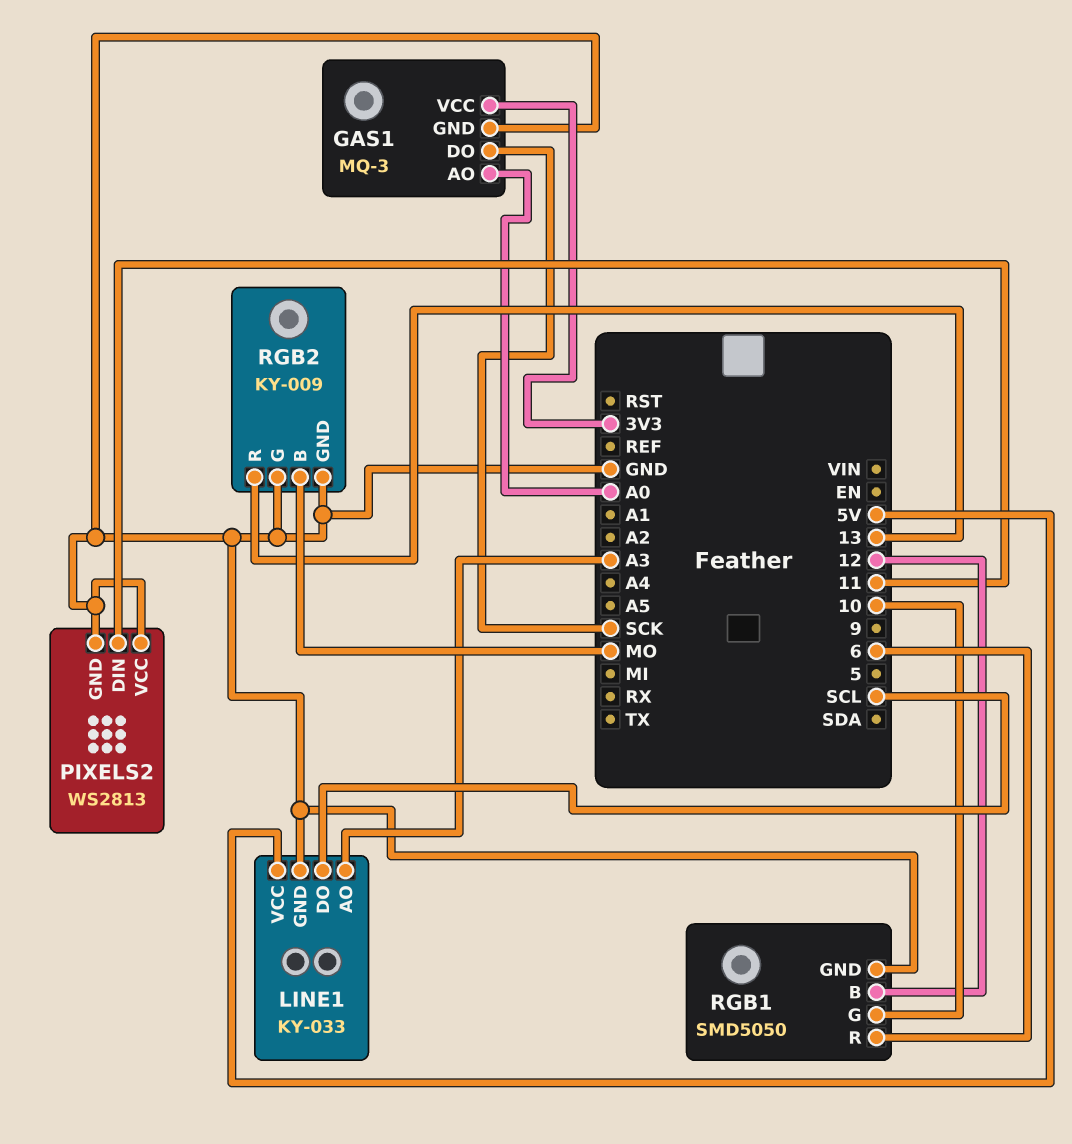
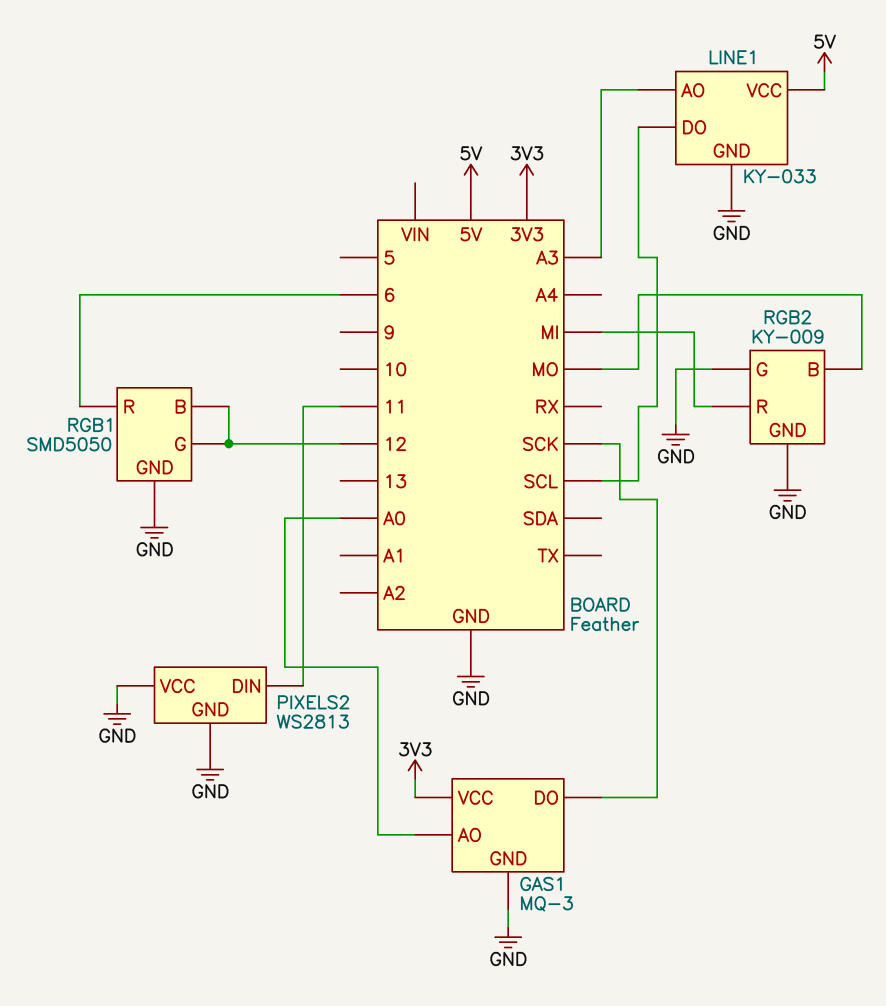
RGB1 pin G: 10 -> 12
RGB2 pin R: 13 -> MI

